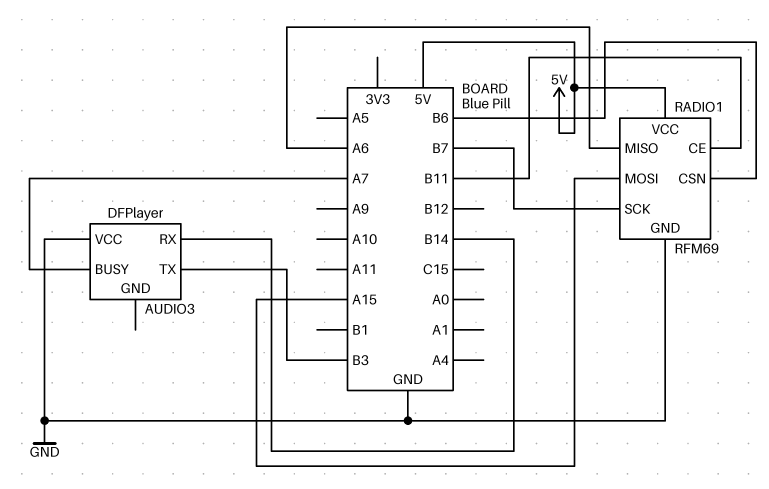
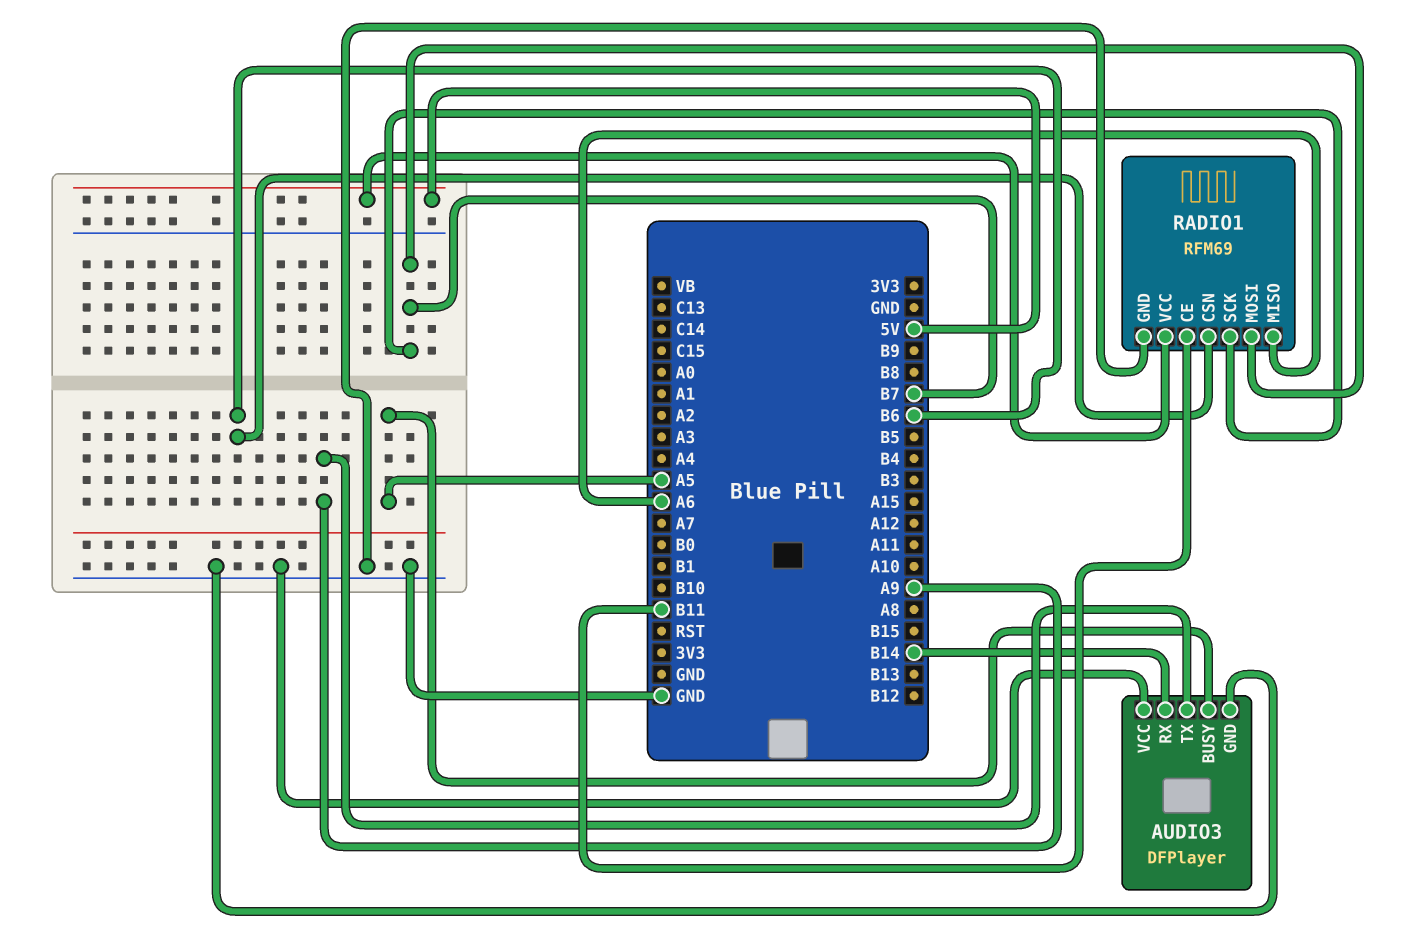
AUDIO3 pin BUSY: A7 -> A5
AUDIO3 pin GND: none -> GND
AUDIO3 pin TX: B3 -> A9
RADIO1 pin MOSI: A15 -> B7

